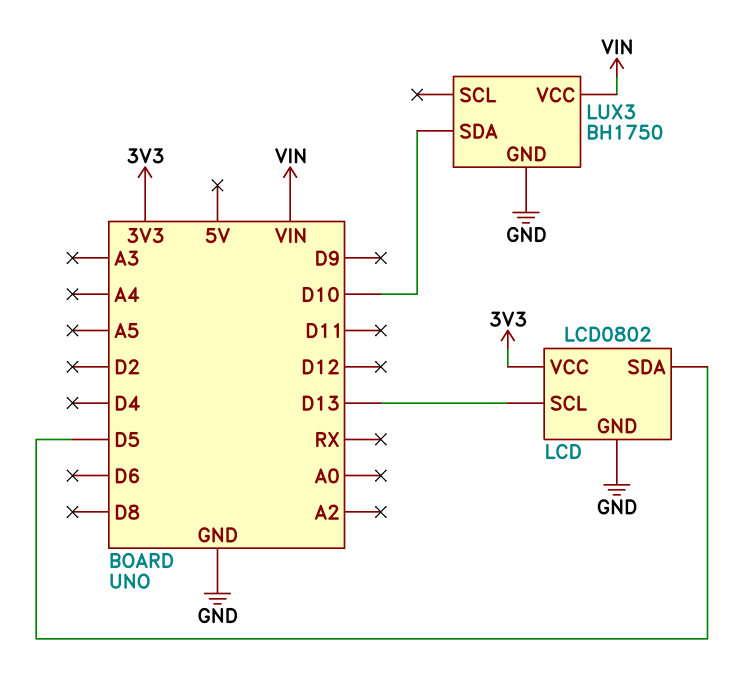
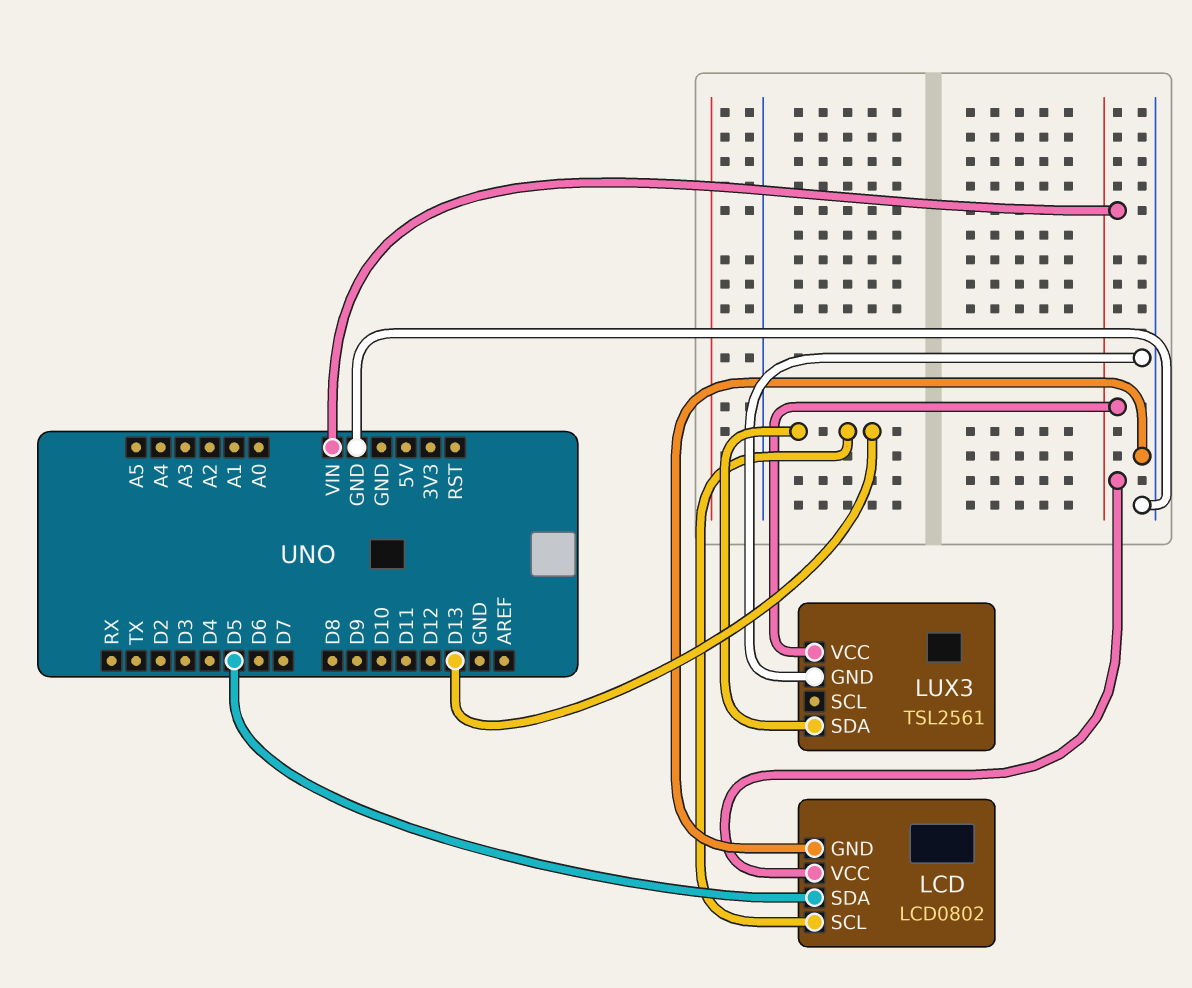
LCD pin VCC: 3V3 -> VIN
LUX3: BH1750 -> TSL2561
LUX3 pin SDA: D10 -> D13

